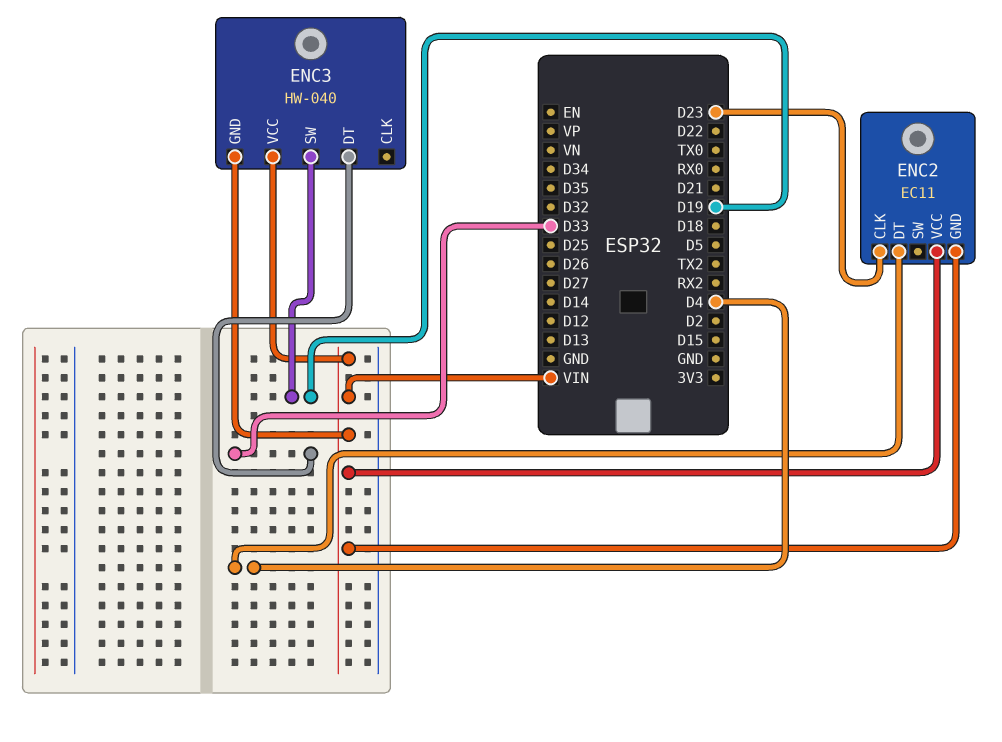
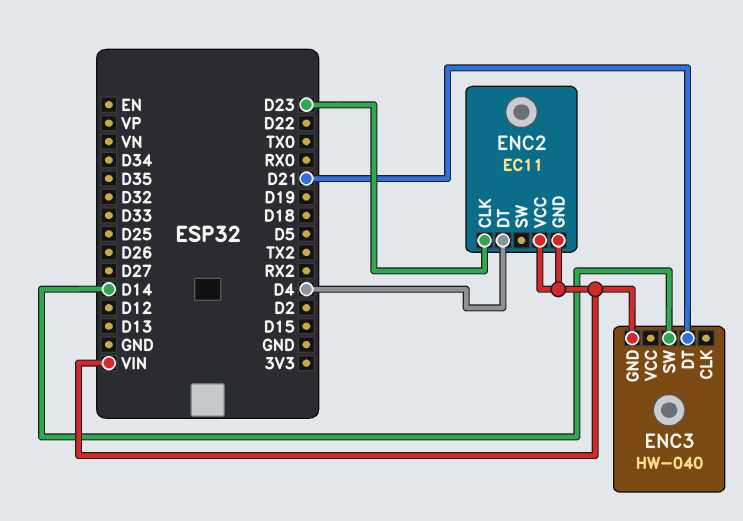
ENC3 pin DT: D33 -> D21
ENC3 pin SW: D19 -> D14
ENC3 pin VCC: VIN -> none

